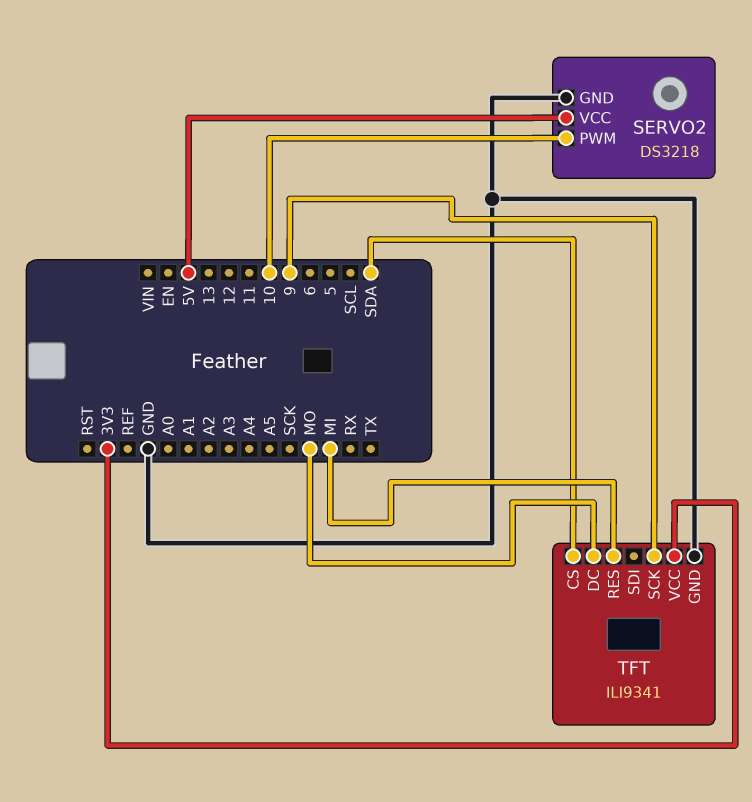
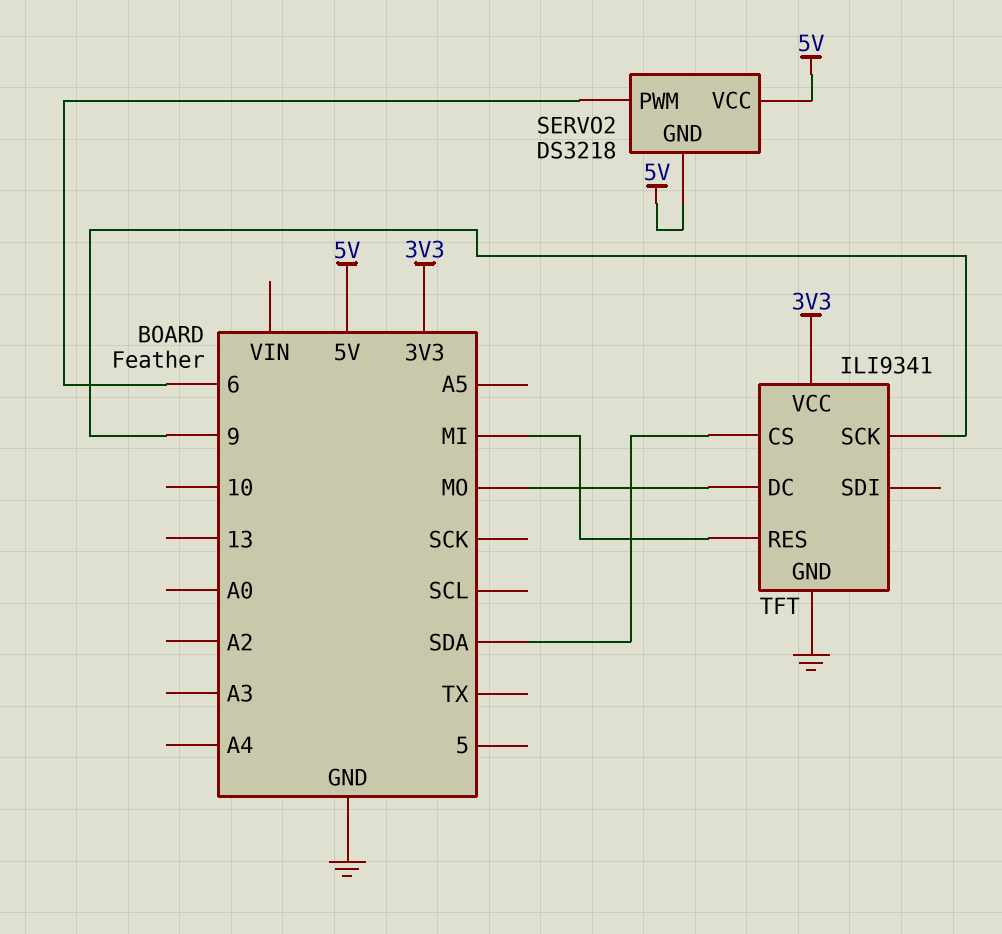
SERVO2 pin GND: GND -> 5V
SERVO2 pin PWM: 10 -> 6

